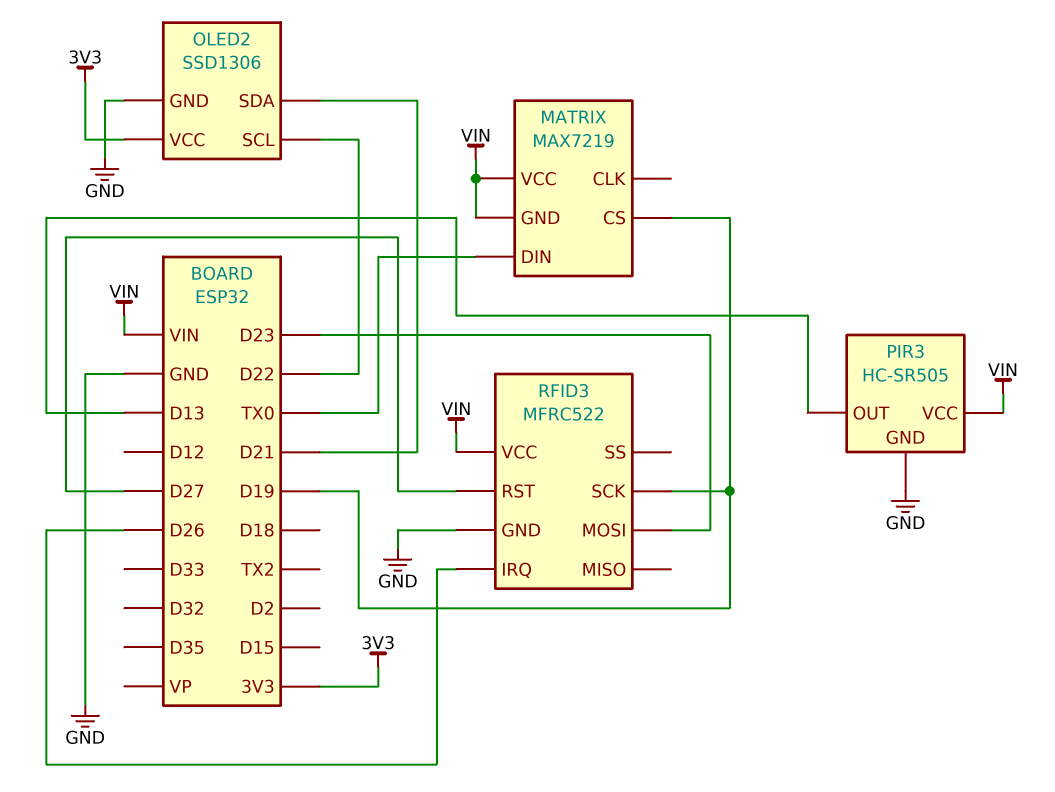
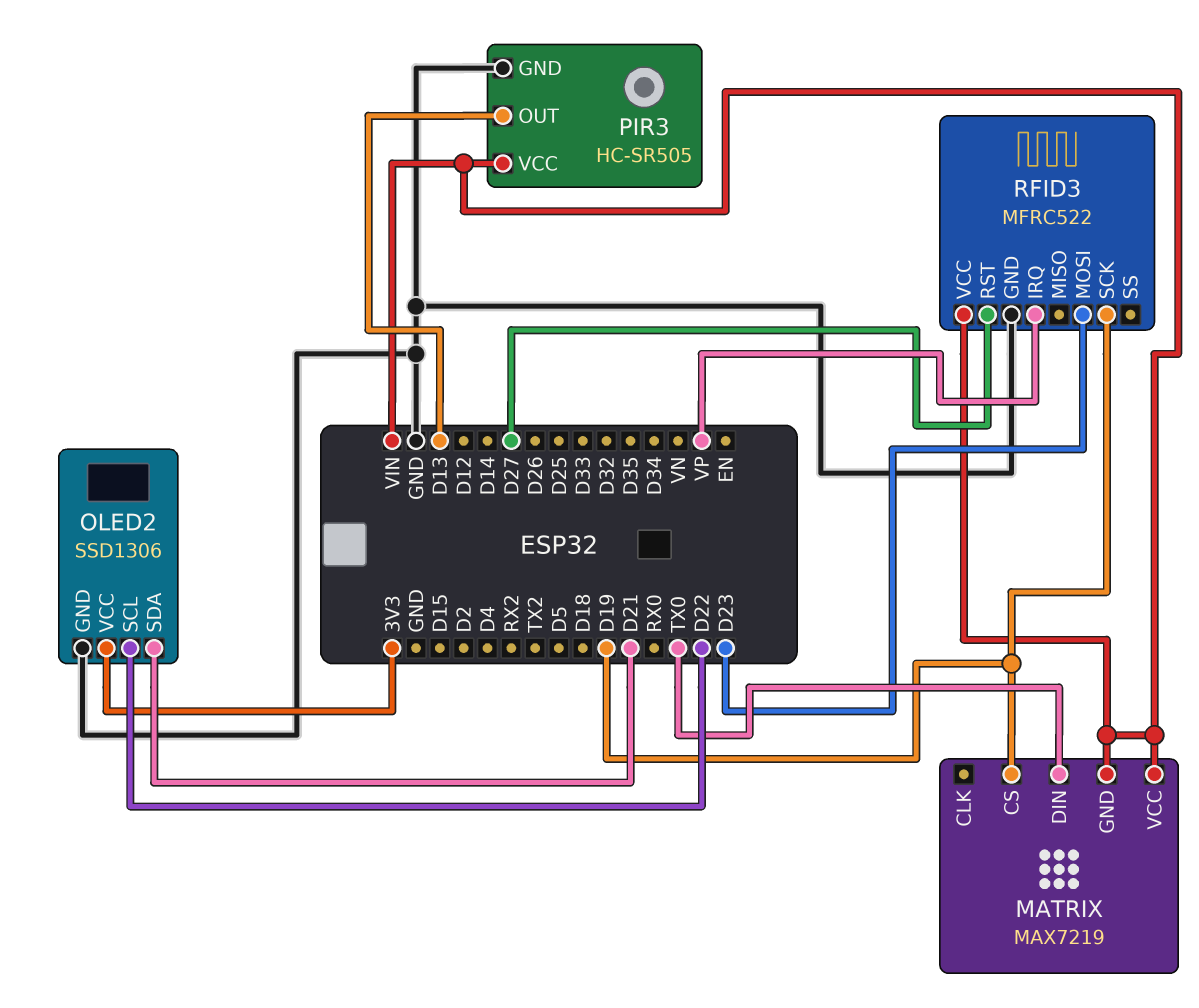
RFID3 pin IRQ: D26 -> VP

